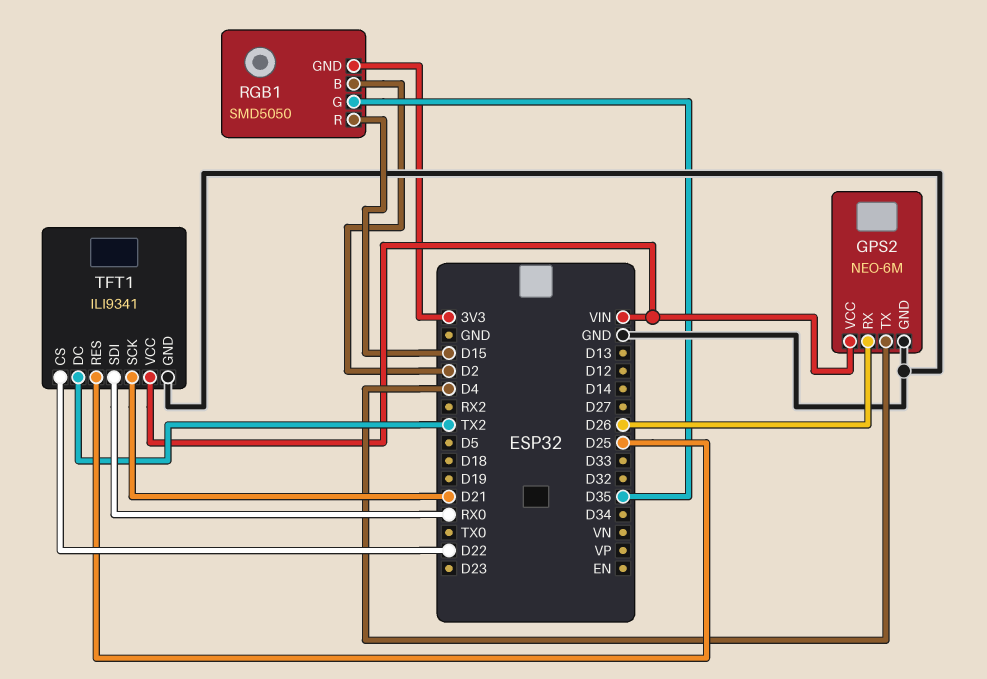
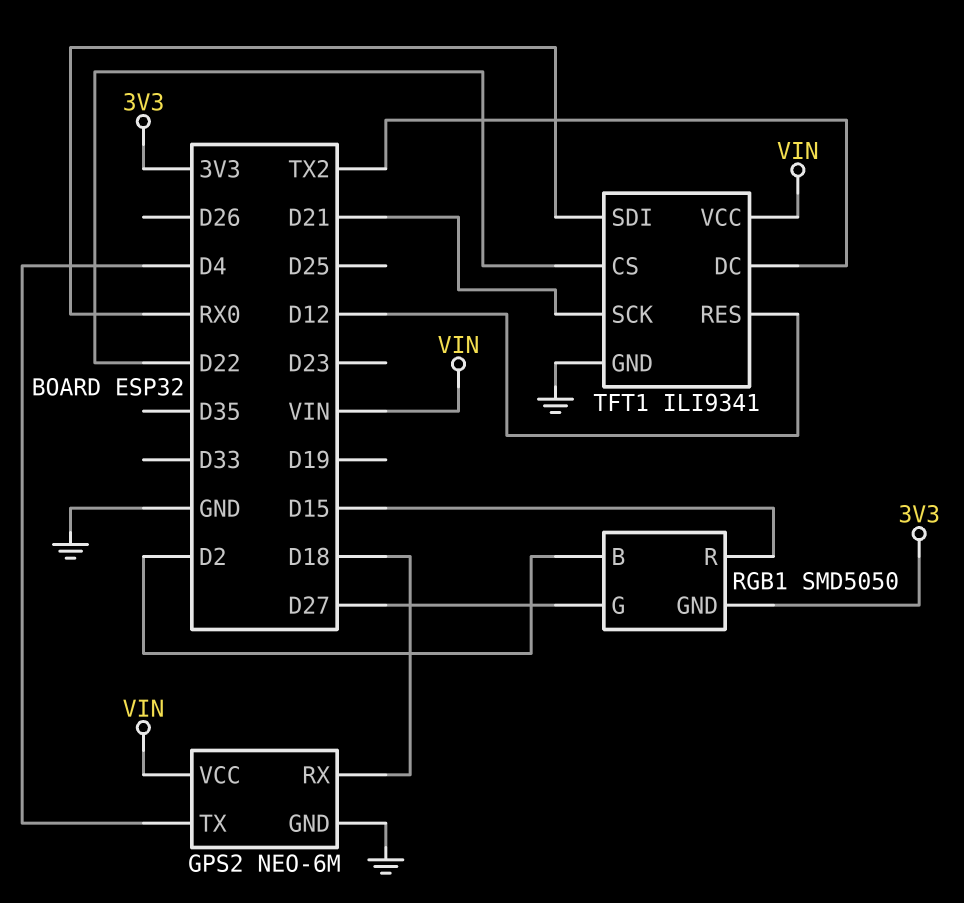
GPS2 pin RX: D26 -> D18
RGB1 pin G: D35 -> D27
TFT1 pin RES: D25 -> D12

